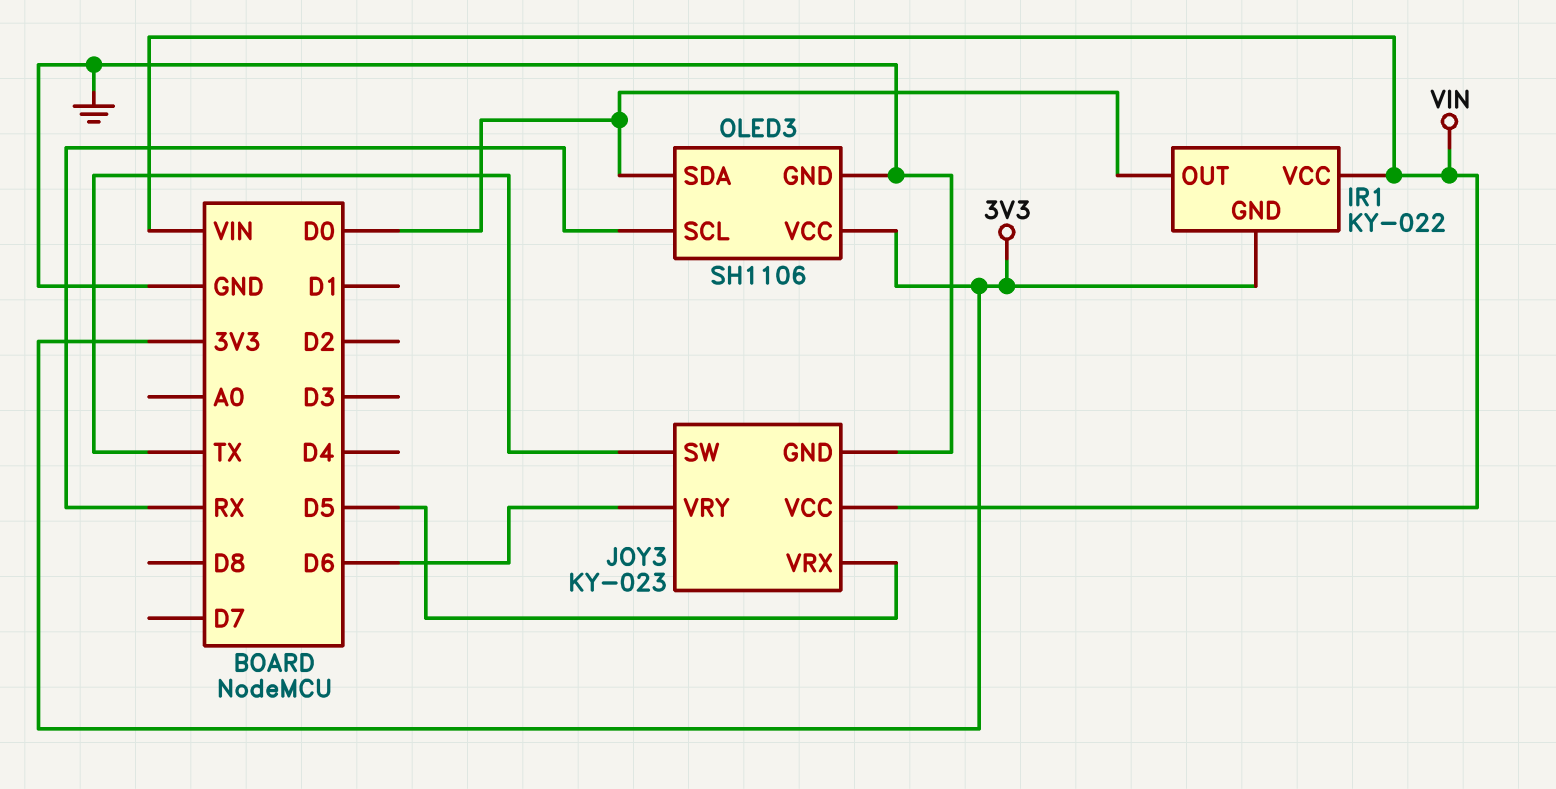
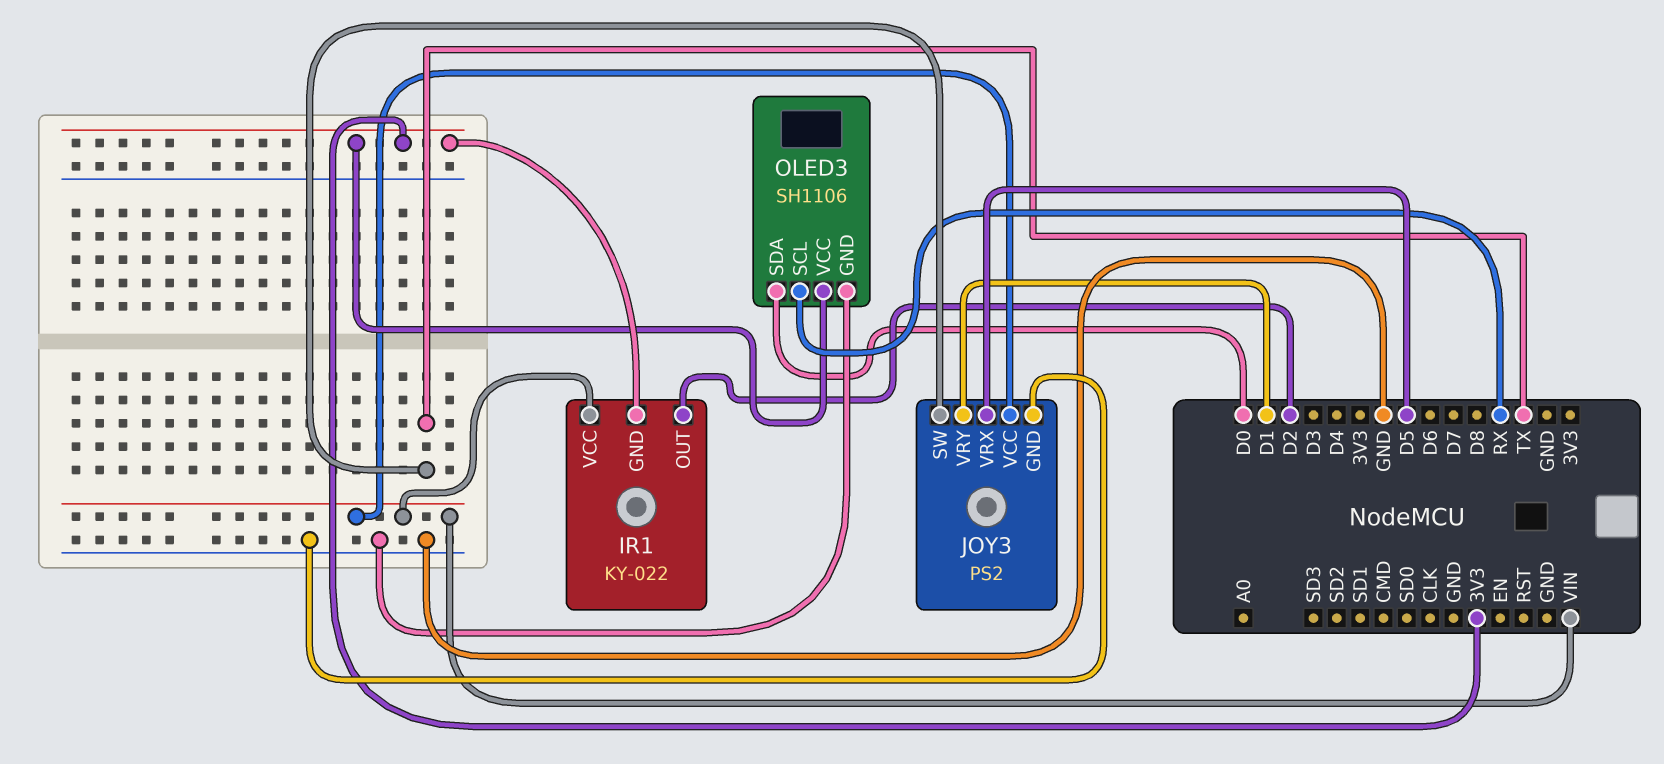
IR1 pin OUT: D0 -> D2
JOY3: KY-023 -> PS2
JOY3 pin VRY: D6 -> D1

